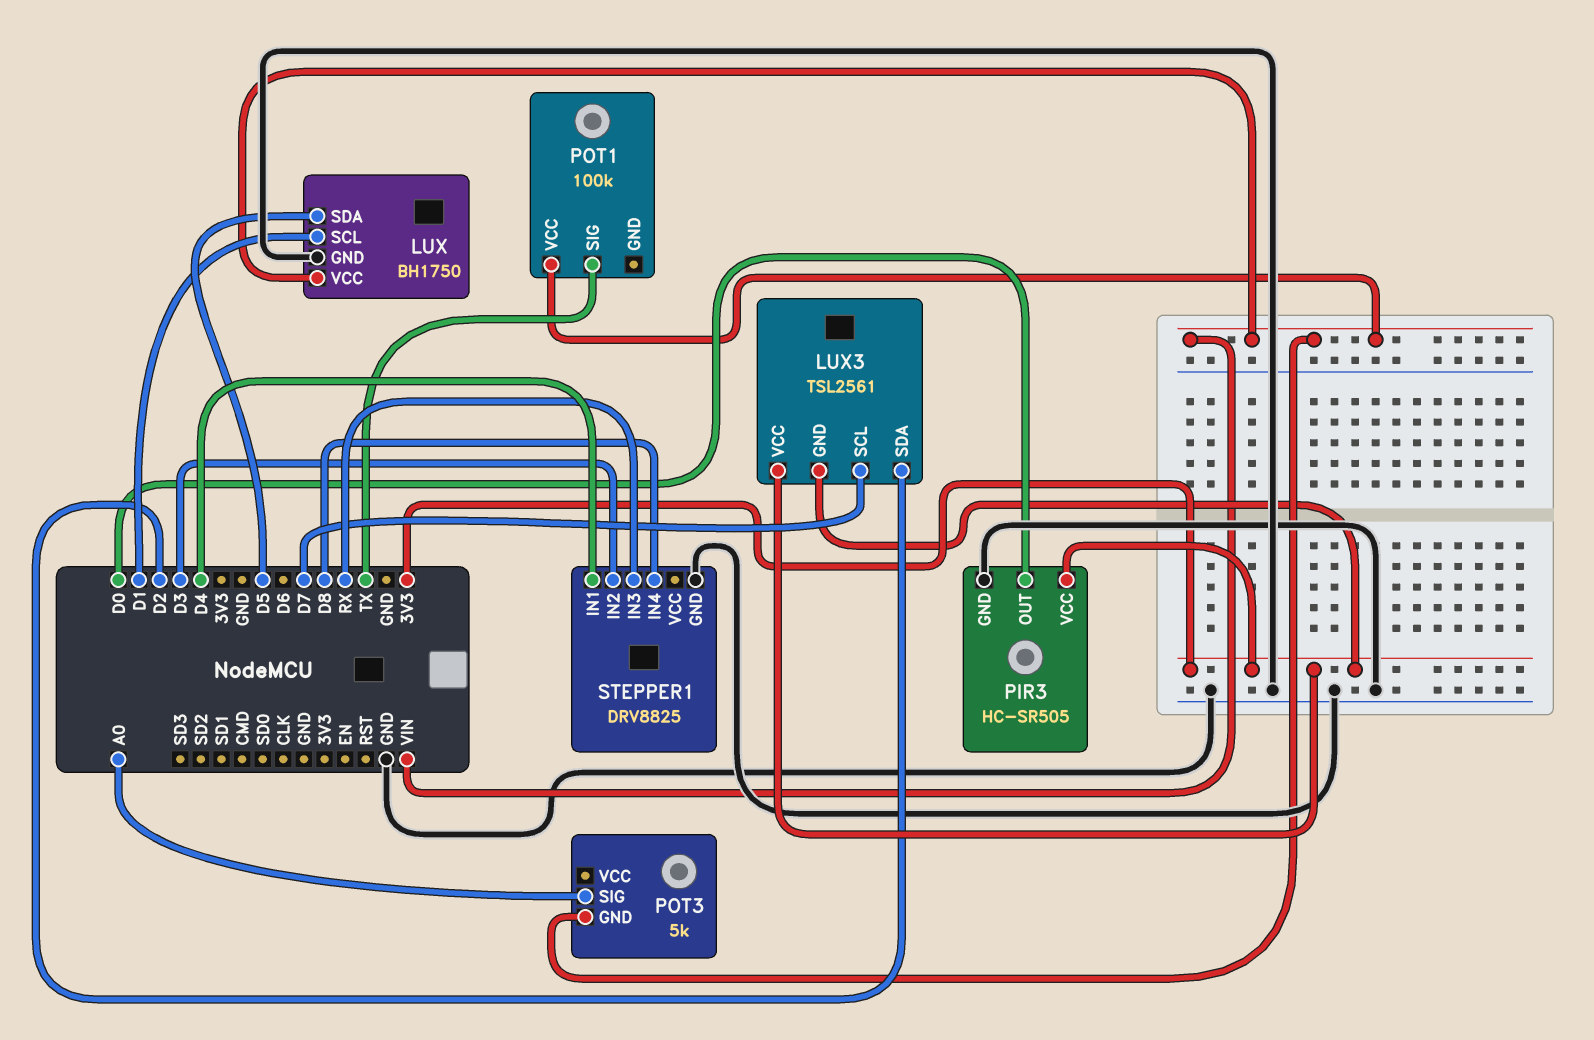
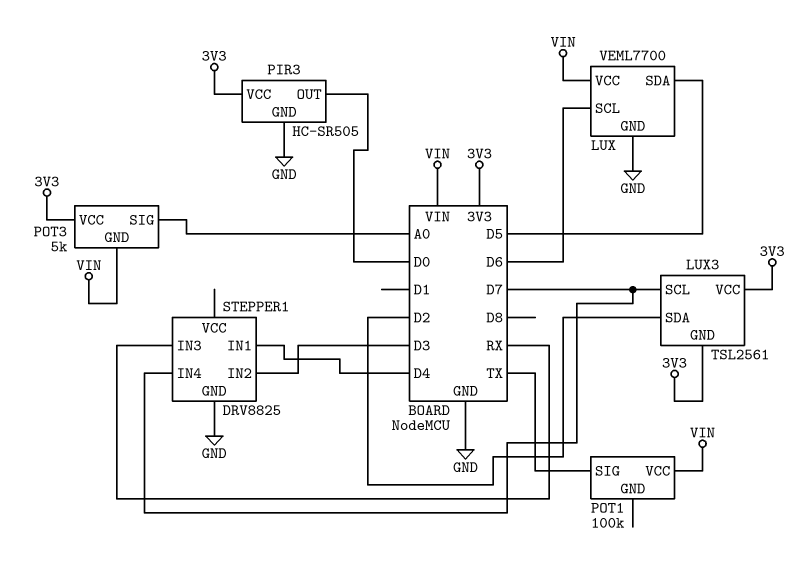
LUX: BH1750 -> VEML7700
LUX pin SCL: D1 -> D6
POT3 pin VCC: none -> 3V3
STEPPER1 pin IN4: D8 -> D7

